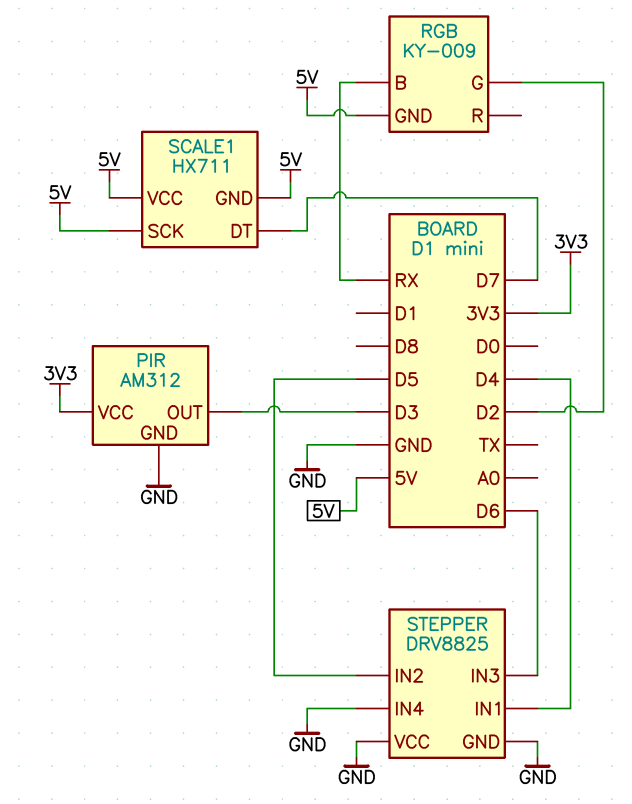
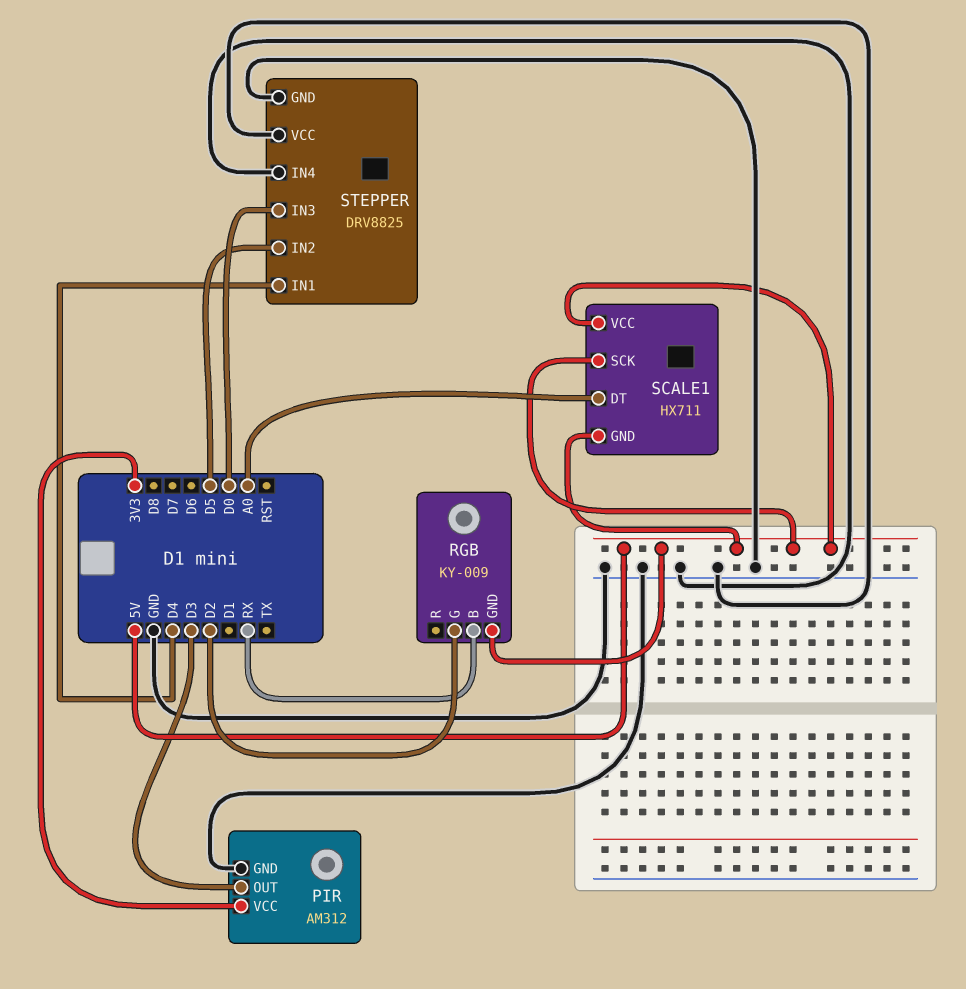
SCALE1 pin DT: D7 -> A0
STEPPER pin IN3: D6 -> D0

